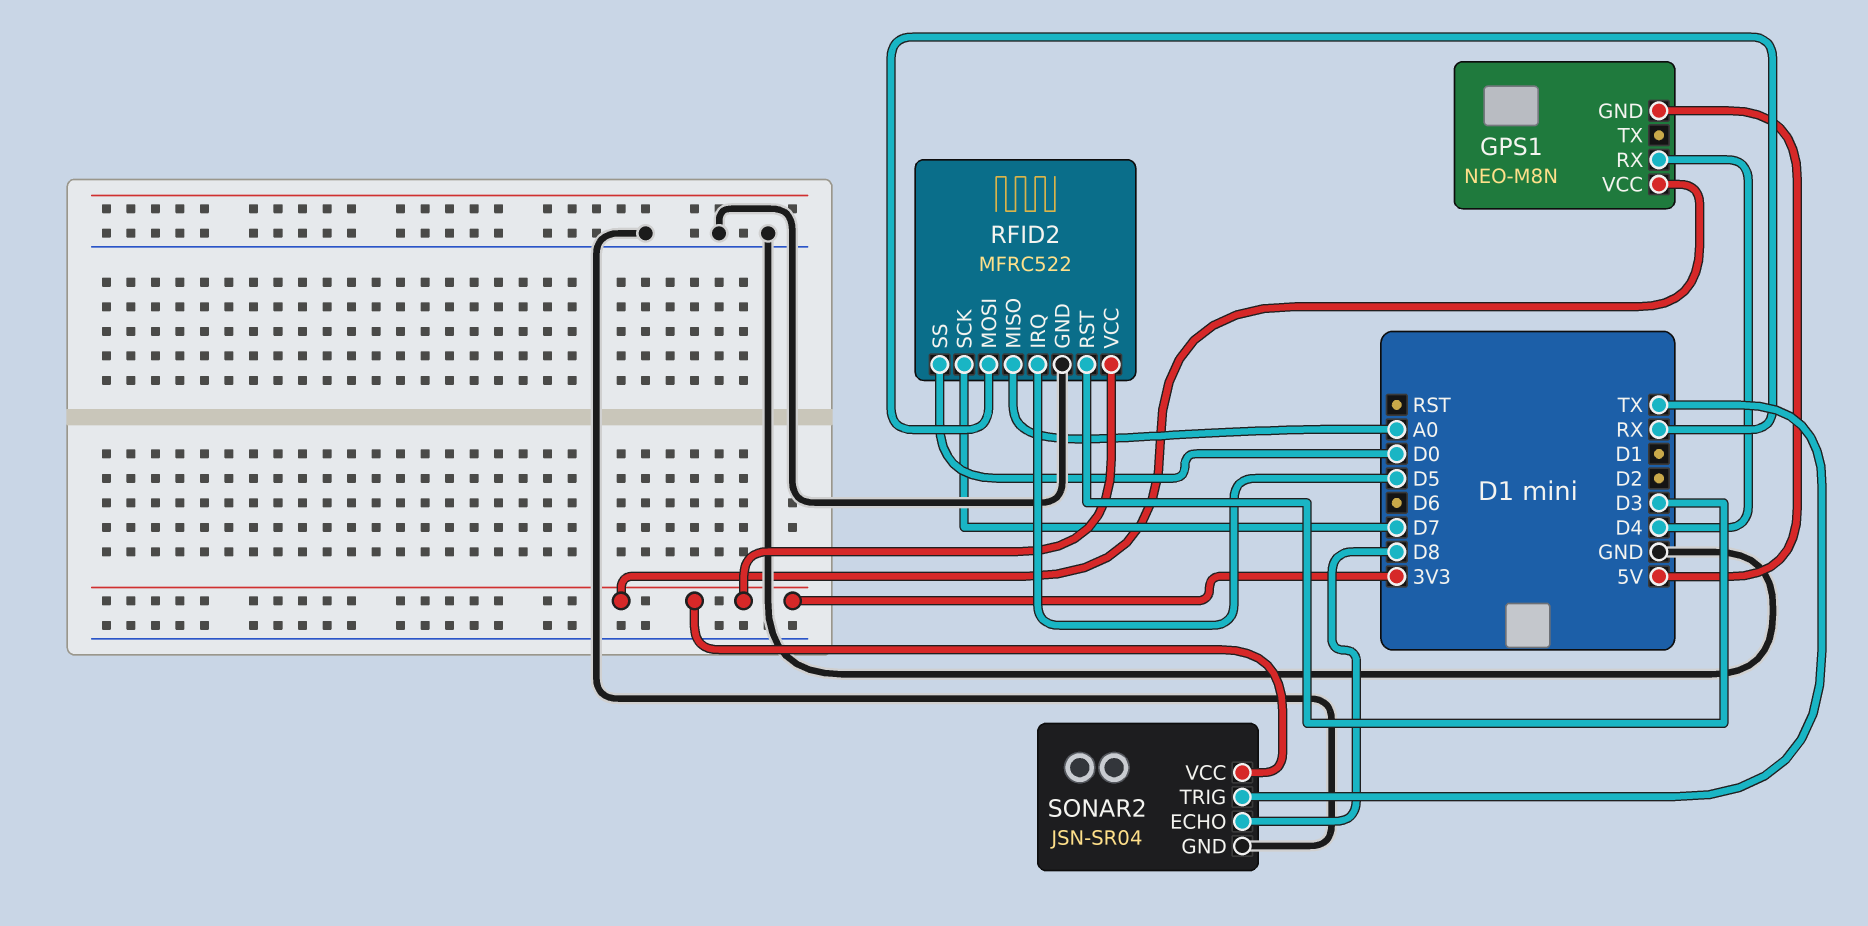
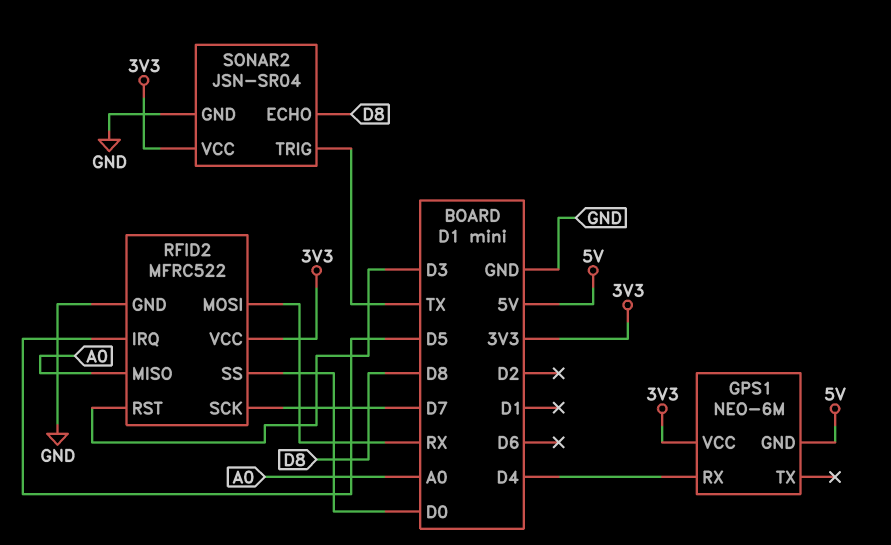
GPS1: NEO-M8N -> NEO-6M

